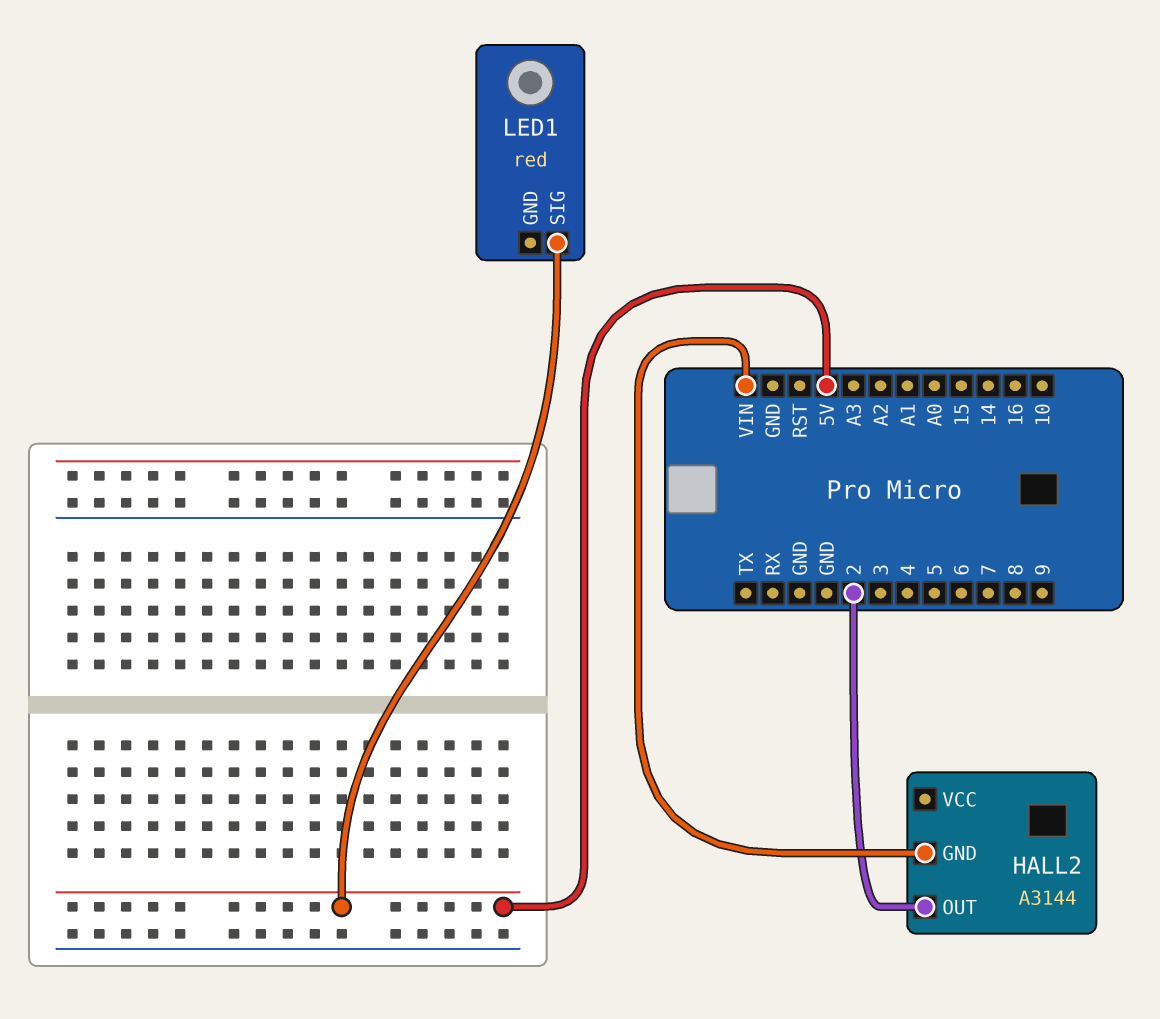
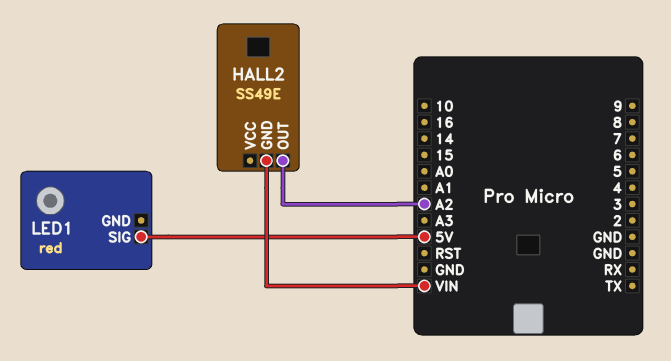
HALL2: A3144 -> SS49E
HALL2 pin OUT: 2 -> A2

